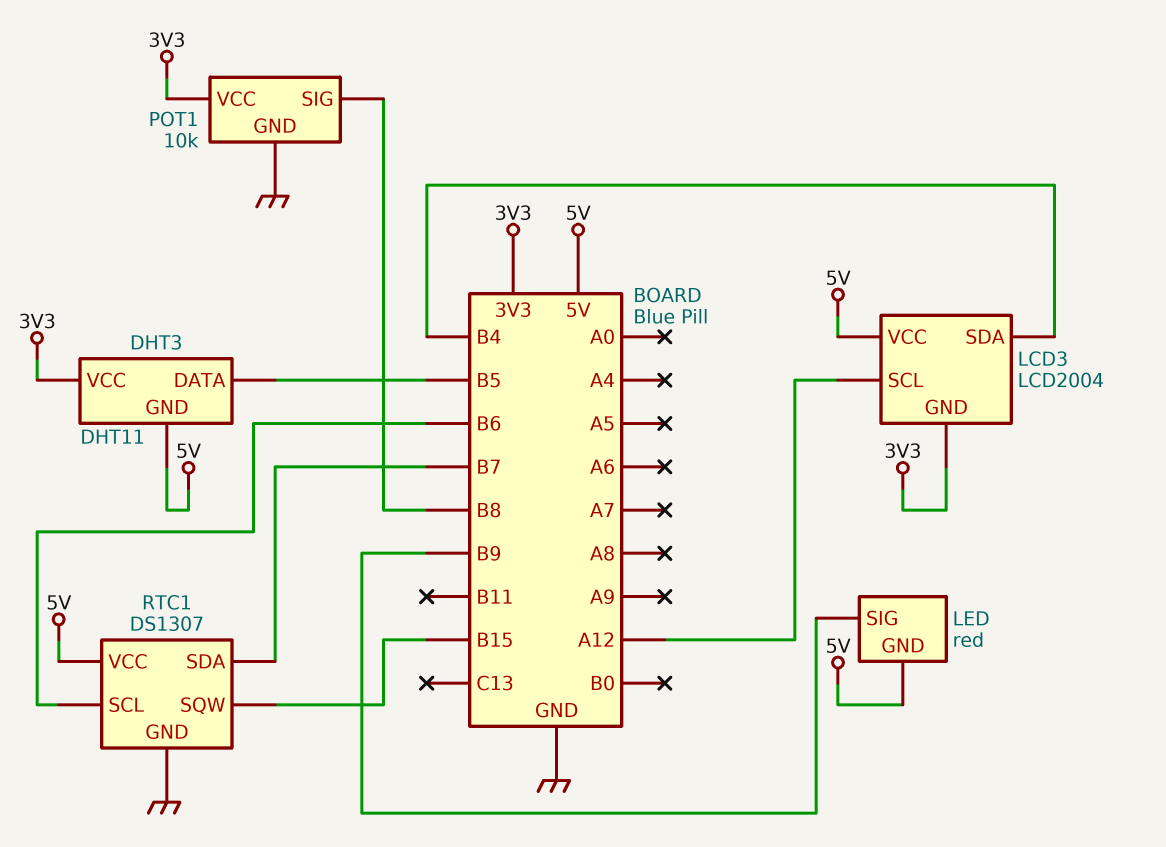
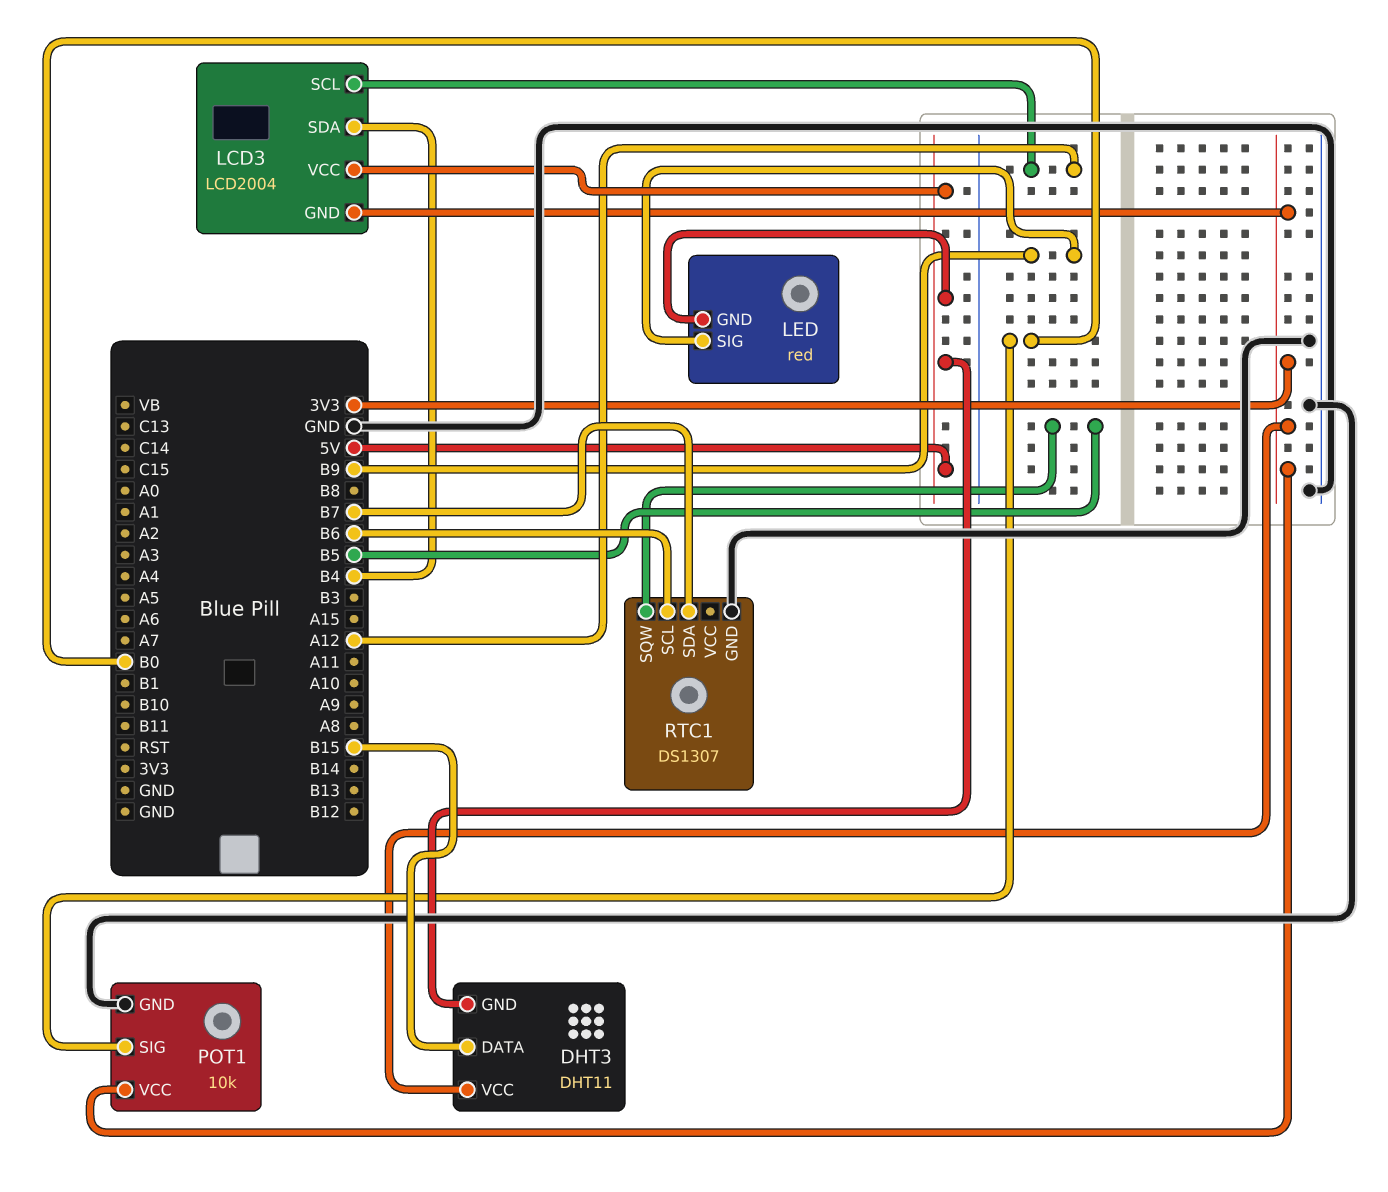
DHT3 pin DATA: B5 -> B15
POT1 pin SIG: B8 -> B0
RTC1 pin SQW: B15 -> B5
RTC1 pin VCC: 5V -> none

